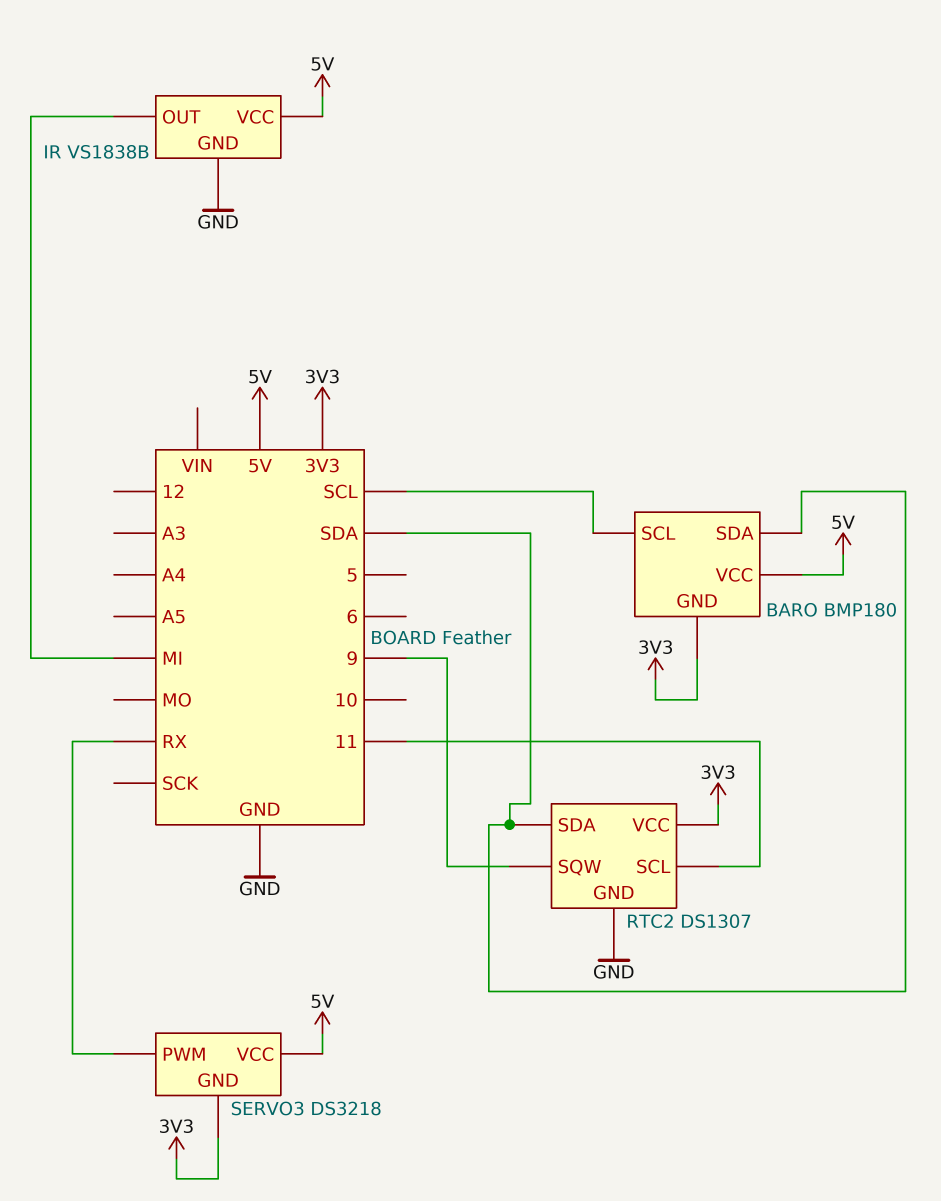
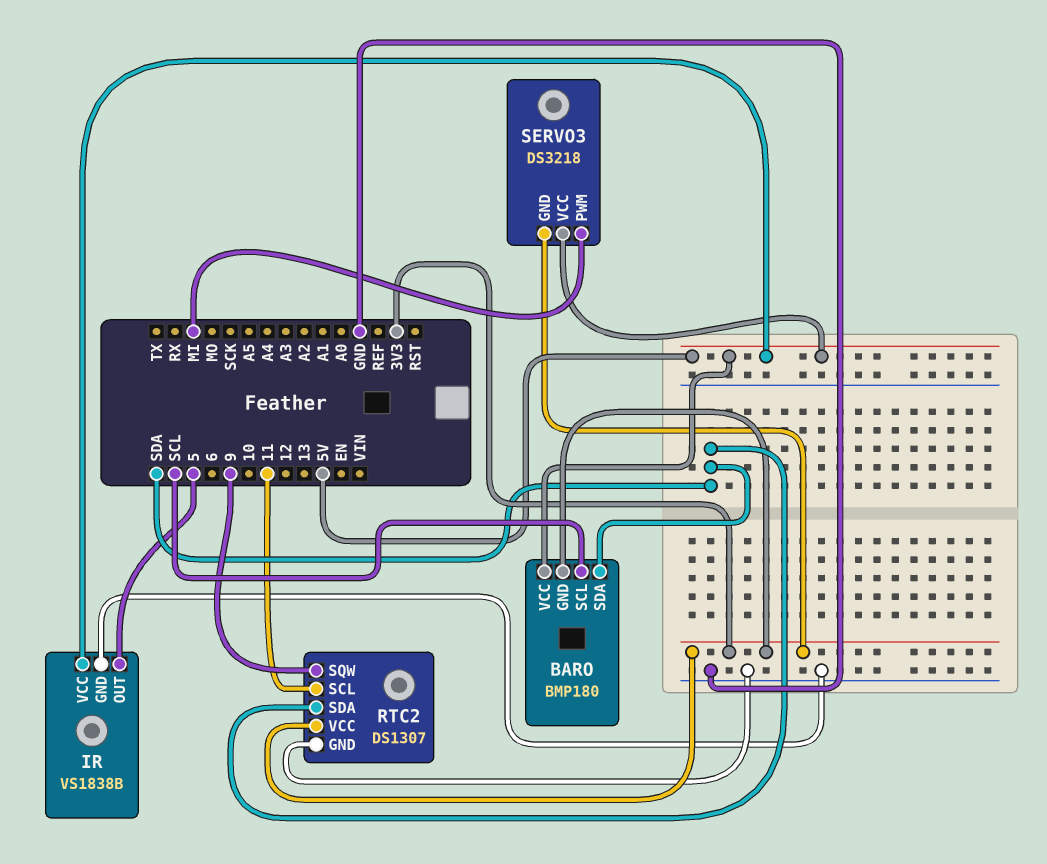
IR pin OUT: MI -> 5
SERVO3 pin PWM: RX -> MI

